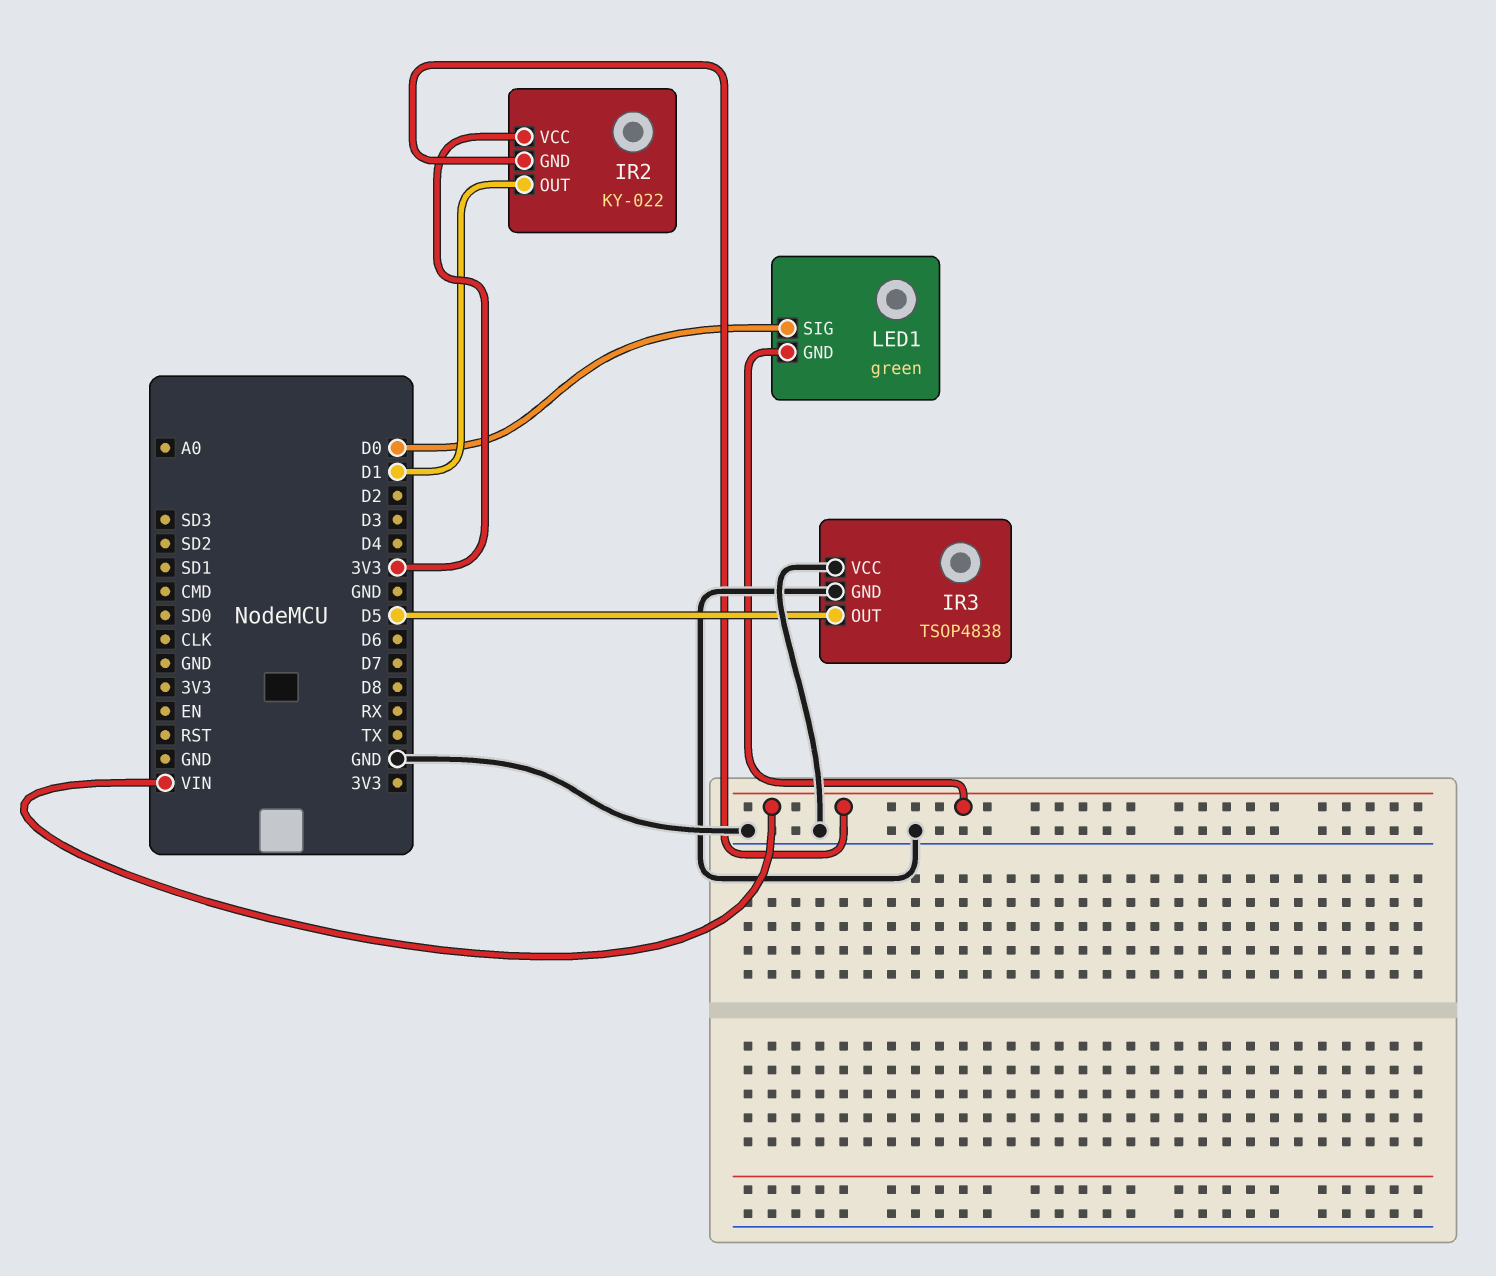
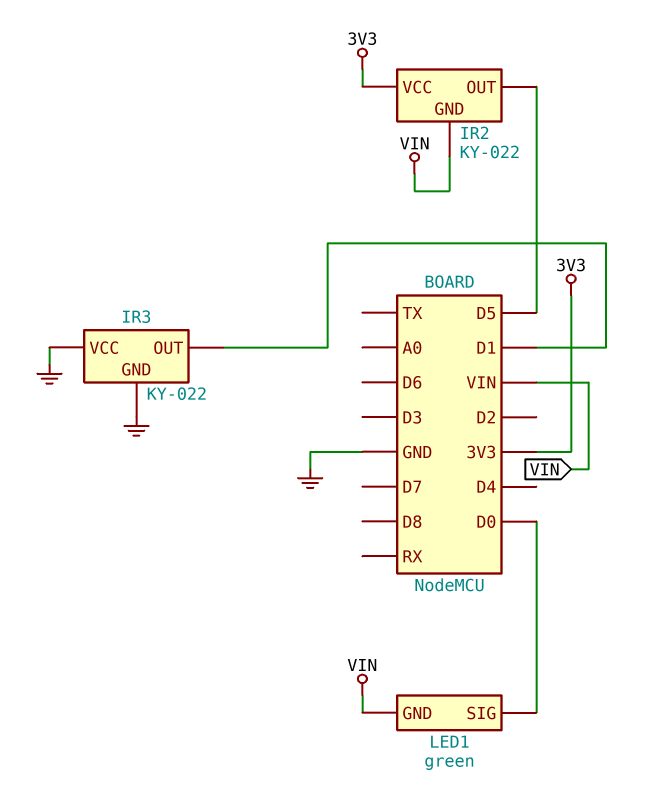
IR2 pin OUT: D1 -> D5
IR3: TSOP4838 -> KY-022
IR3 pin OUT: D5 -> D1

